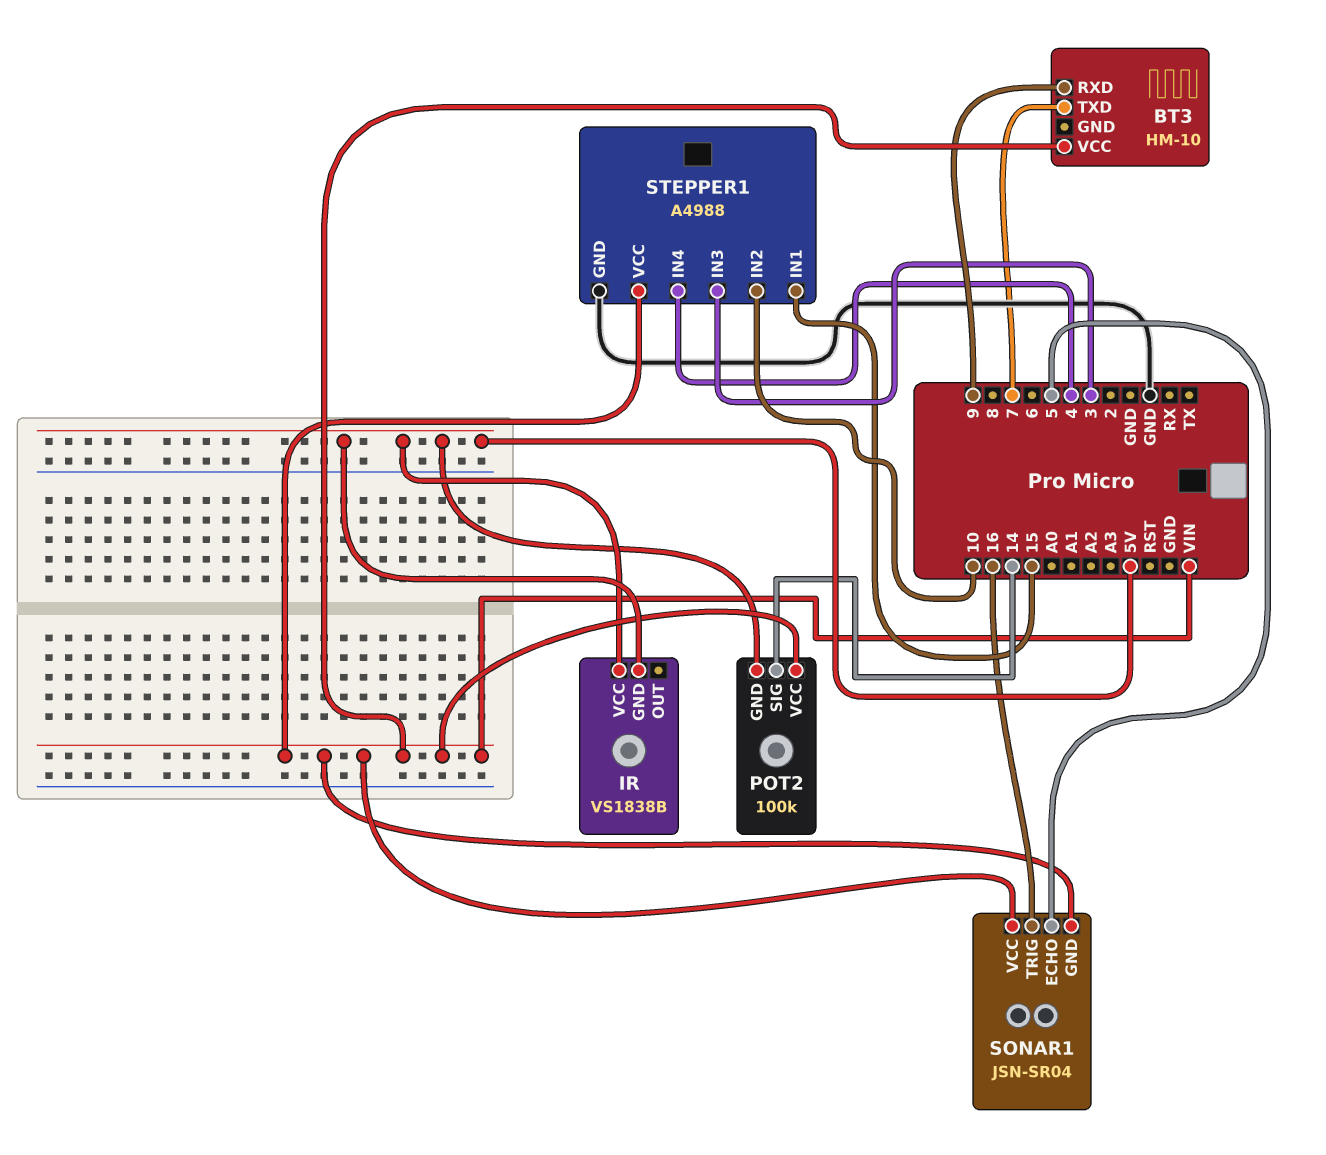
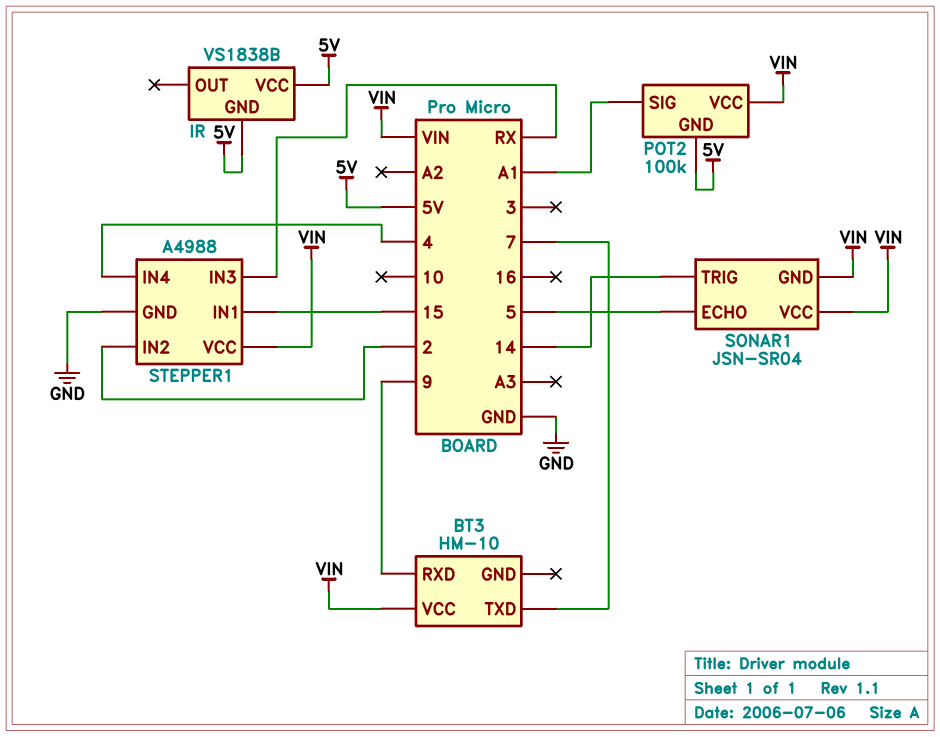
POT2 pin SIG: 14 -> A1
SONAR1 pin TRIG: 16 -> 14
STEPPER1 pin IN2: 10 -> 2
STEPPER1 pin IN3: 3 -> RX

